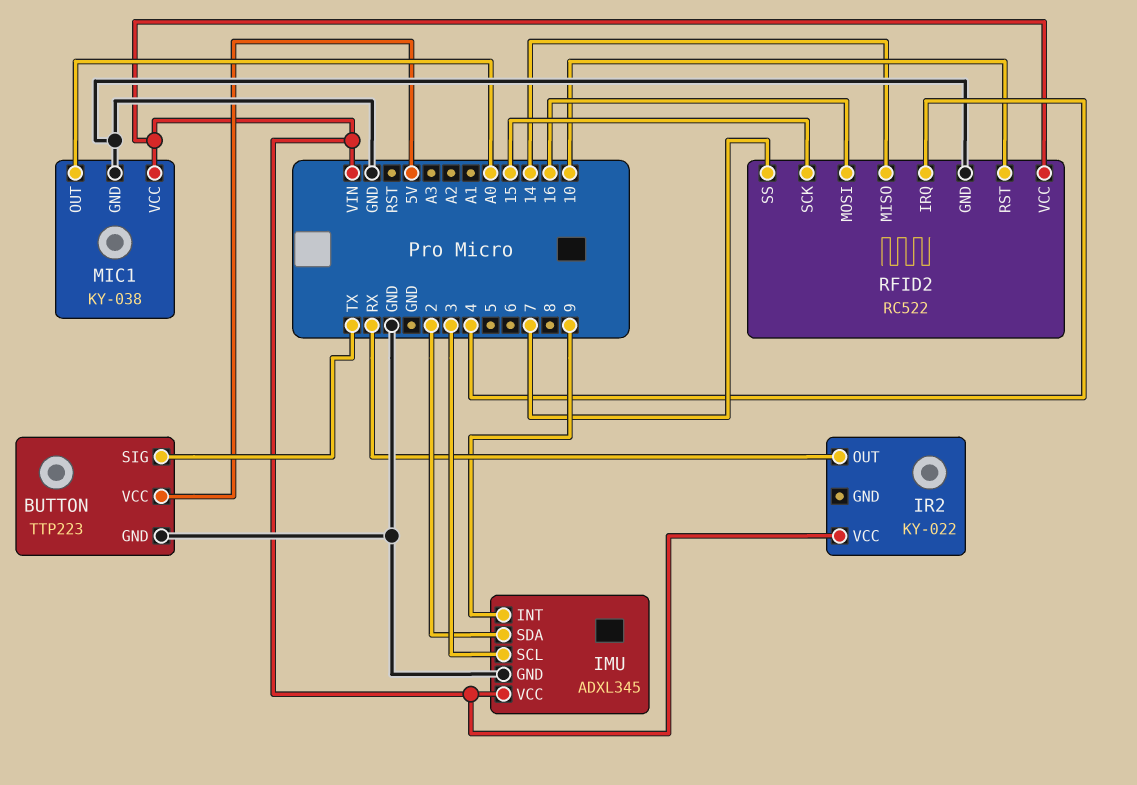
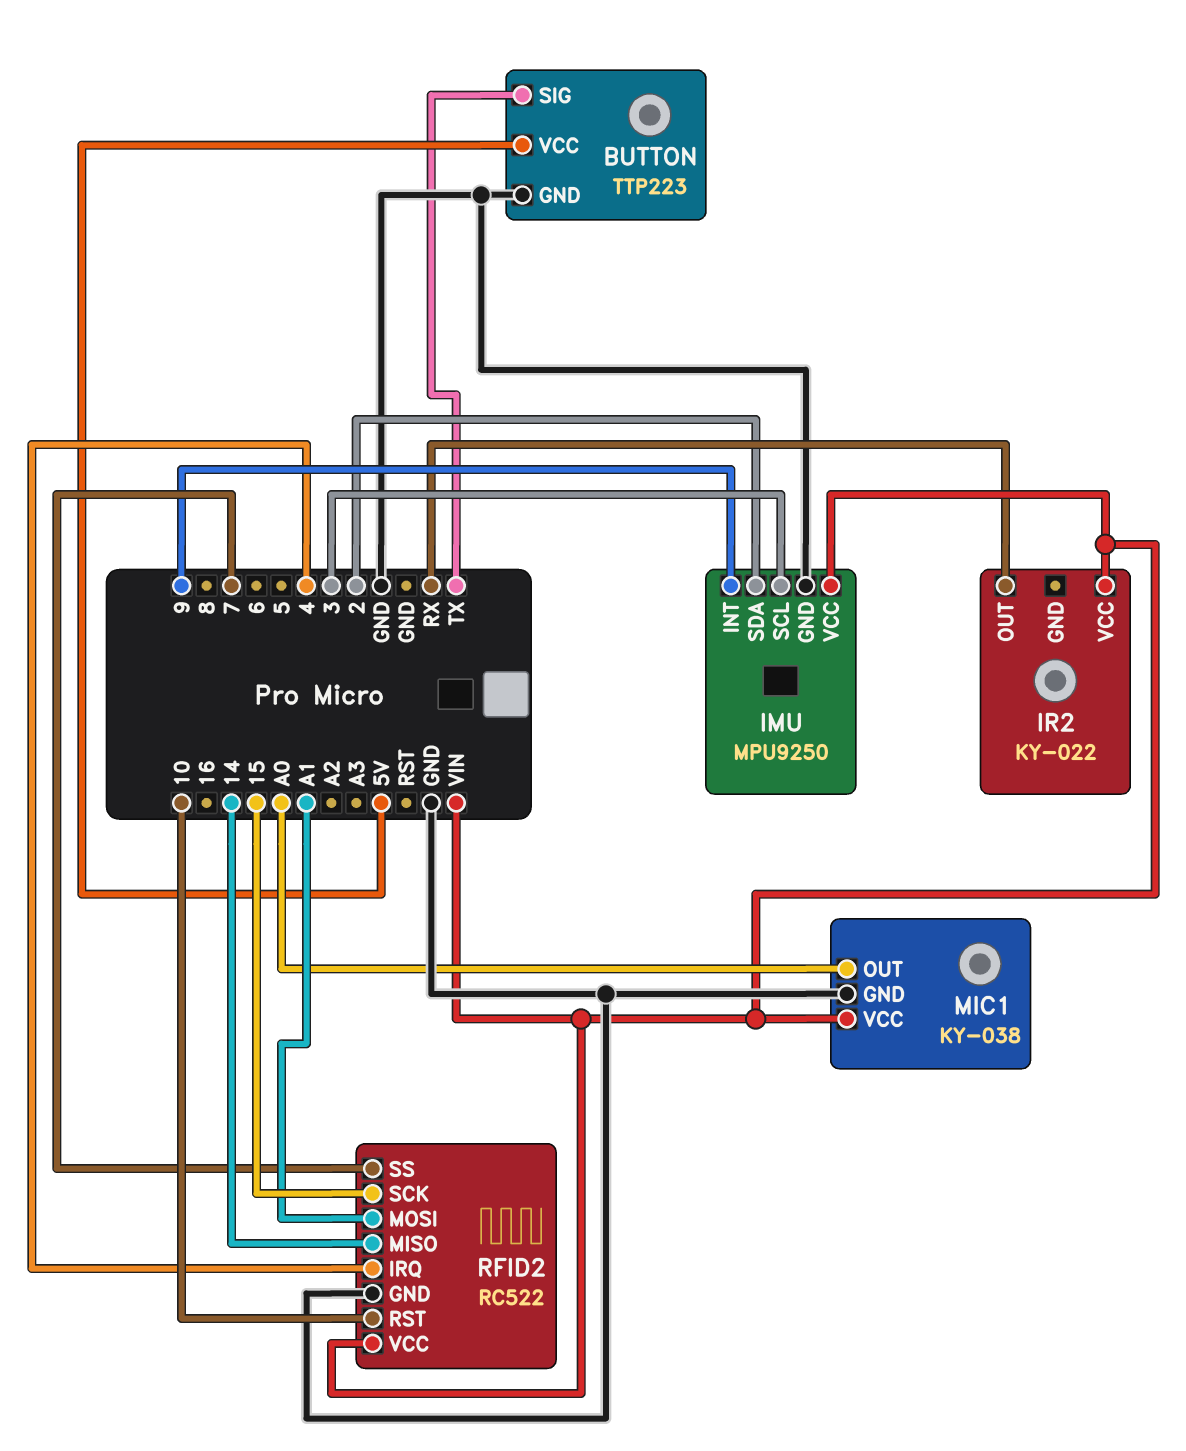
IMU: ADXL345 -> MPU9250
RFID2 pin MOSI: 16 -> A1

